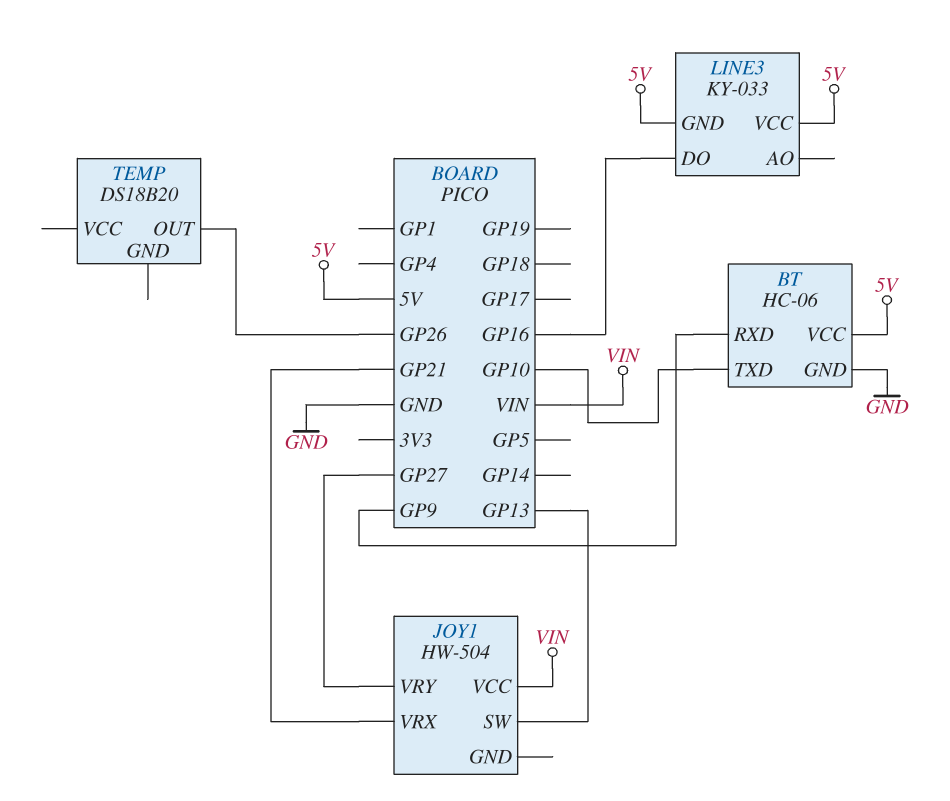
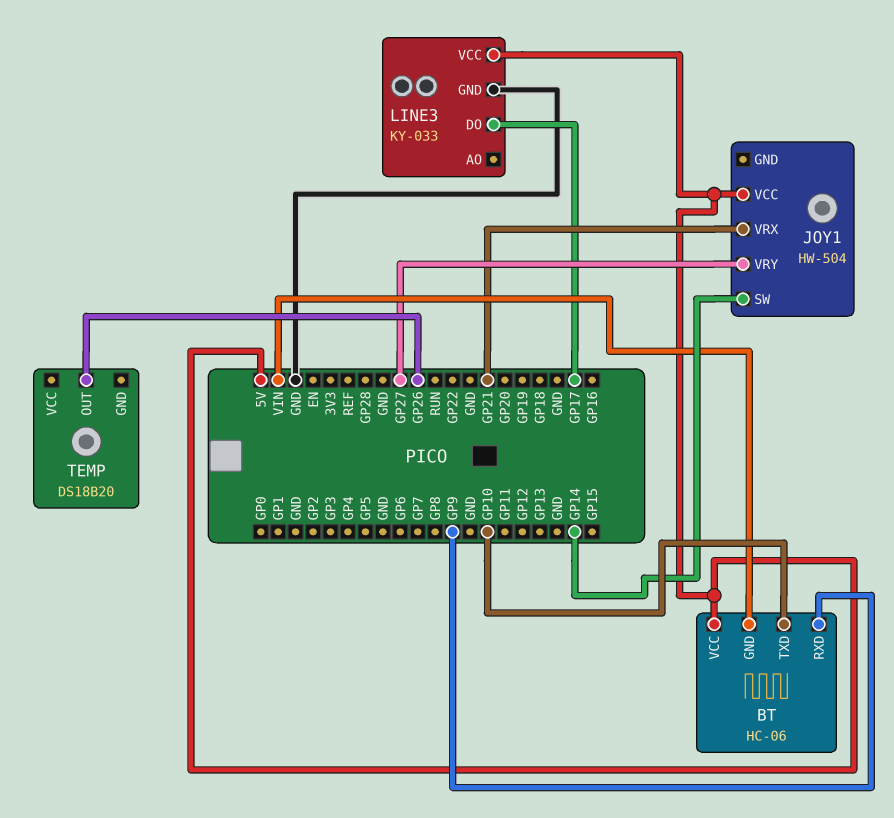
BT pin GND: GND -> VIN
JOY1 pin SW: GP13 -> GP14
JOY1 pin VCC: VIN -> 5V
LINE3 pin DO: GP16 -> GP17
LINE3 pin GND: 5V -> GND

